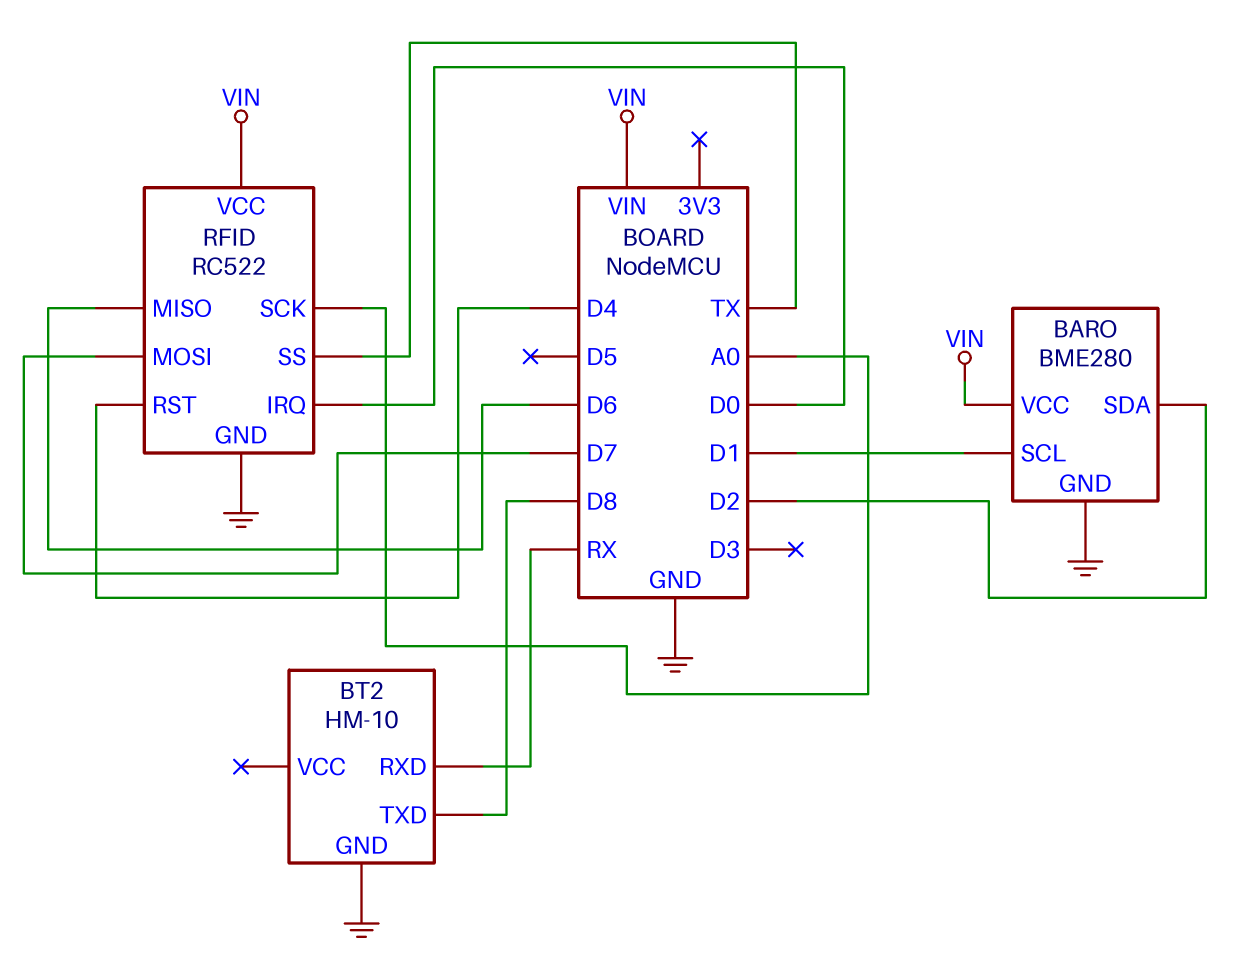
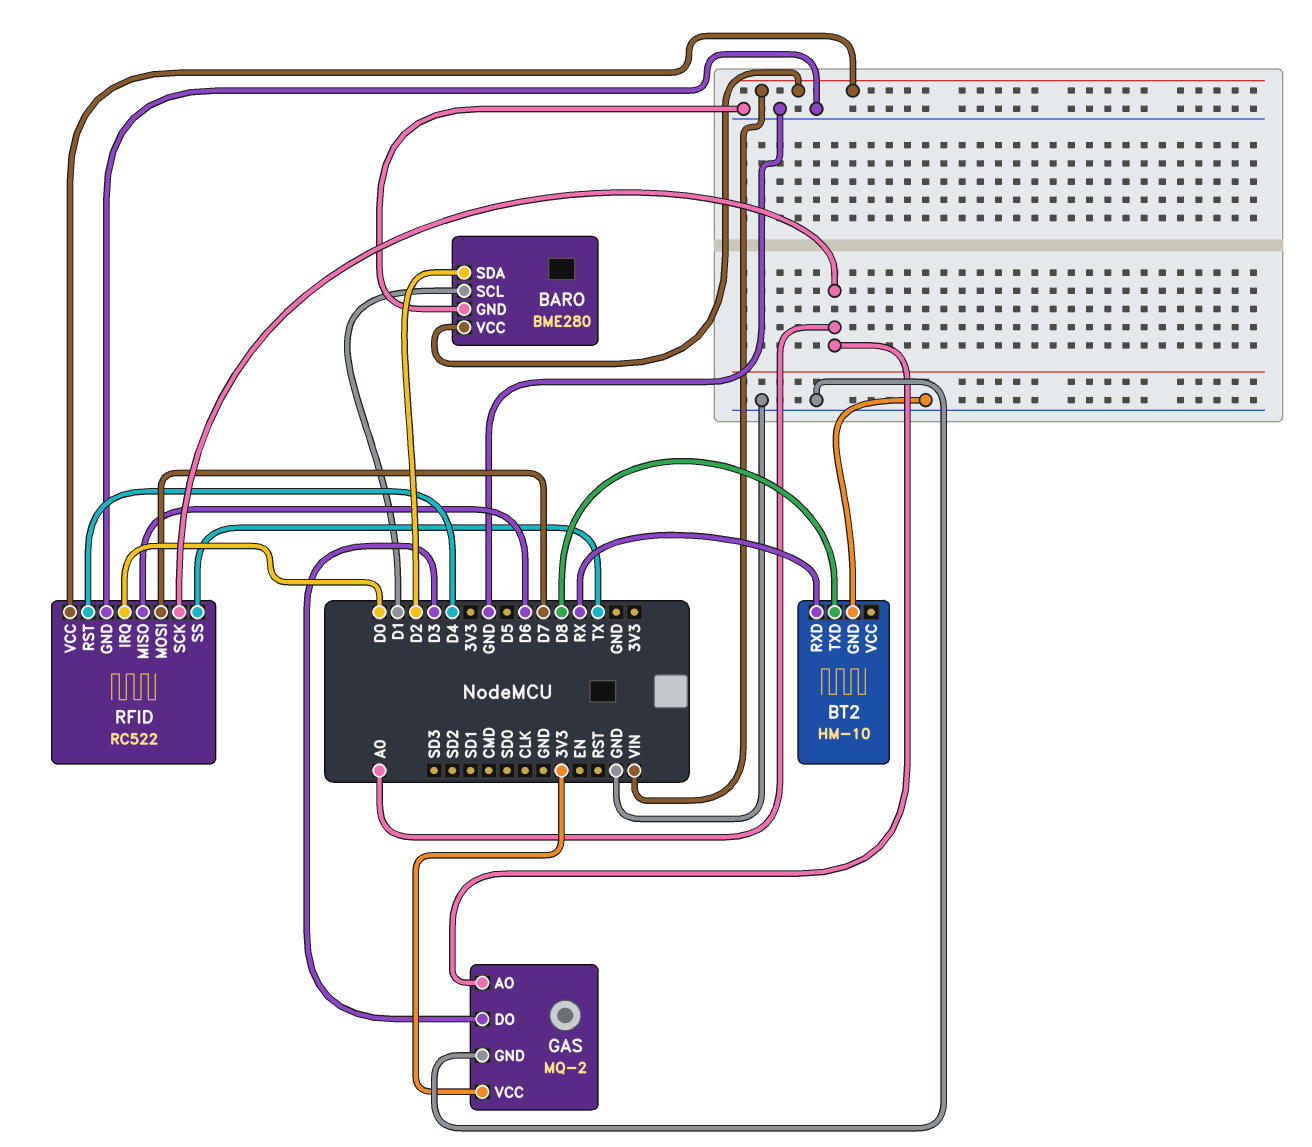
GAS: none -> MQ-2
GAS pin AO: none -> A0
GAS pin DO: none -> D3
GAS pin GND: none -> GND
GAS pin VCC: none -> 3V3

